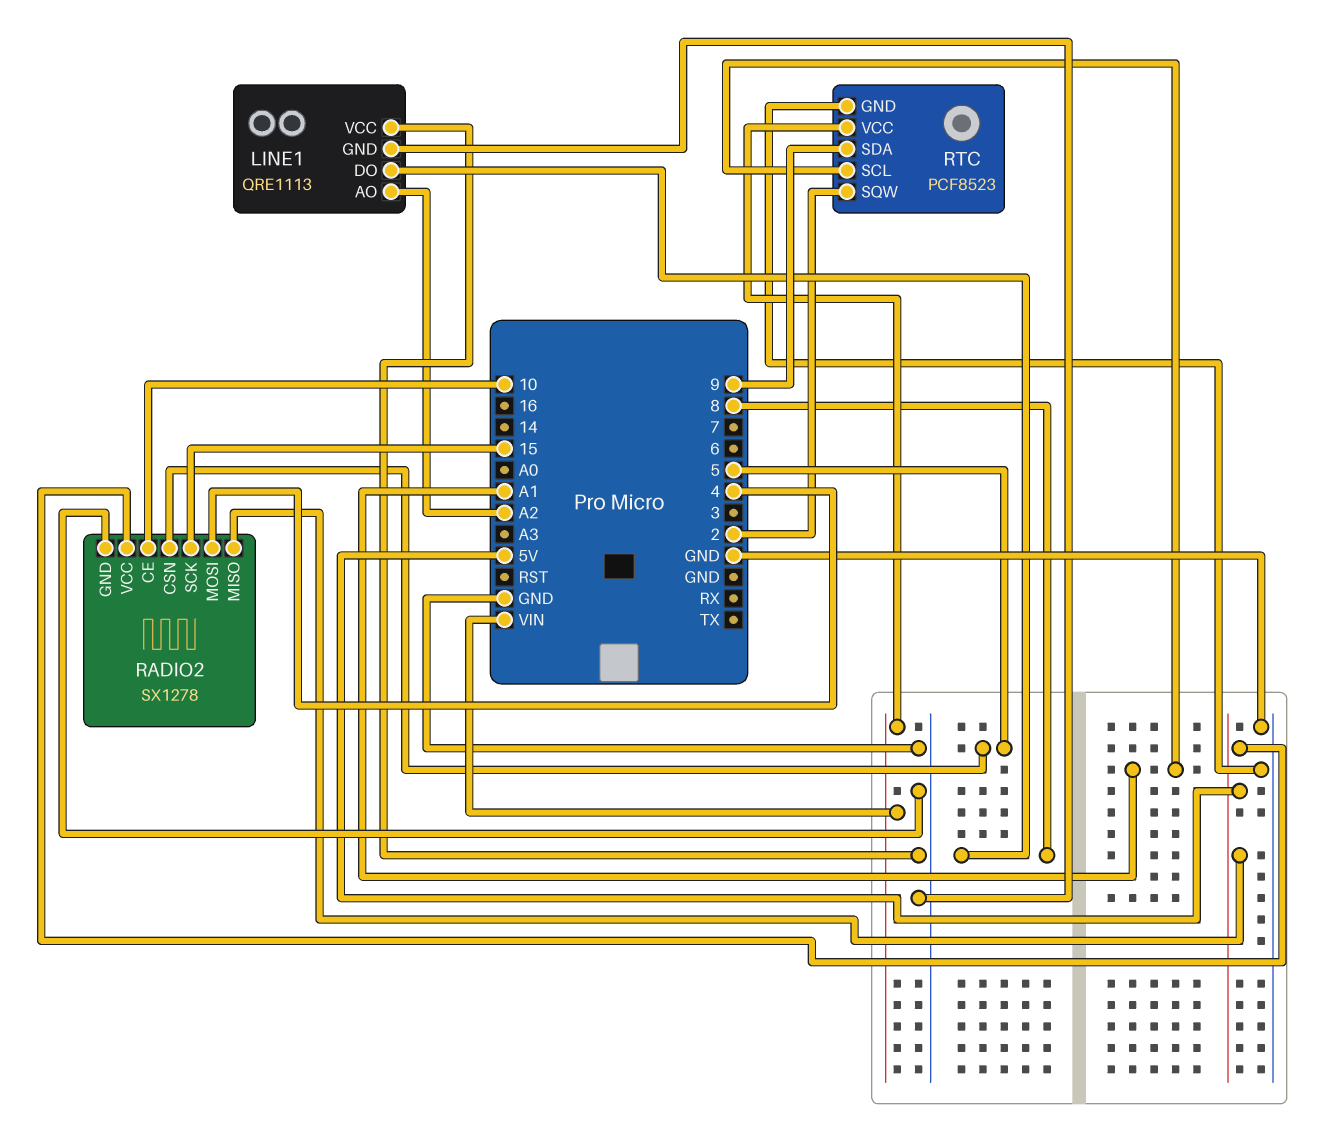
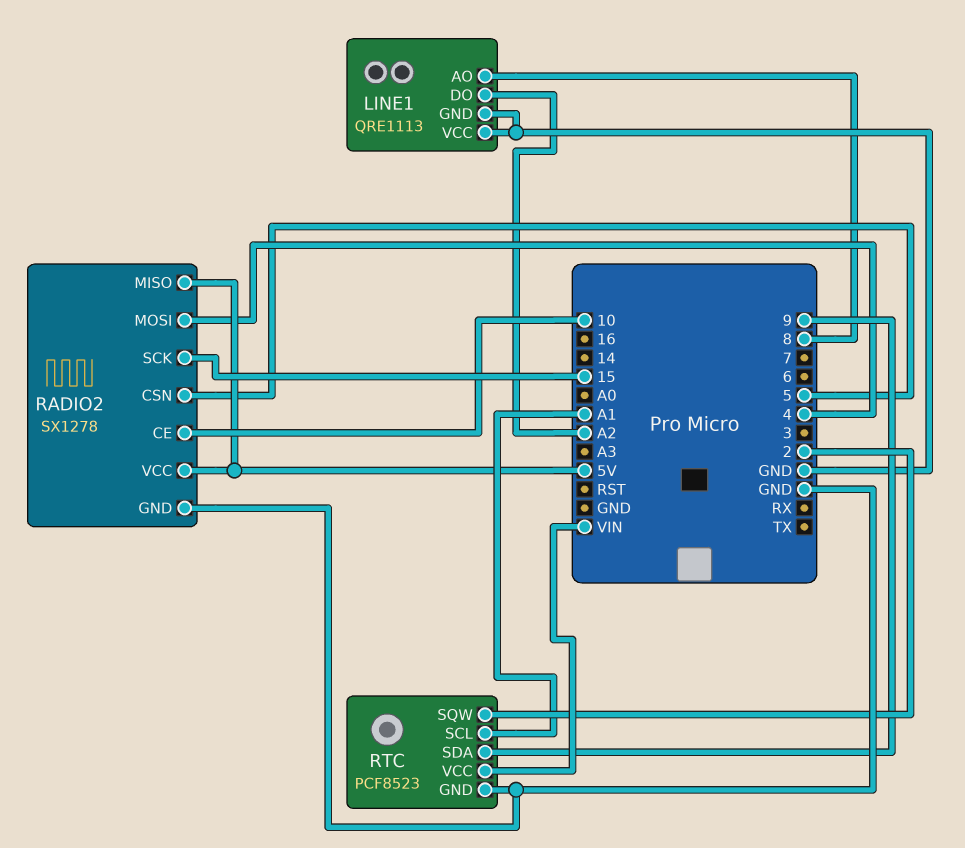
LINE1 pin AO: A2 -> 8
LINE1 pin DO: 8 -> A2

